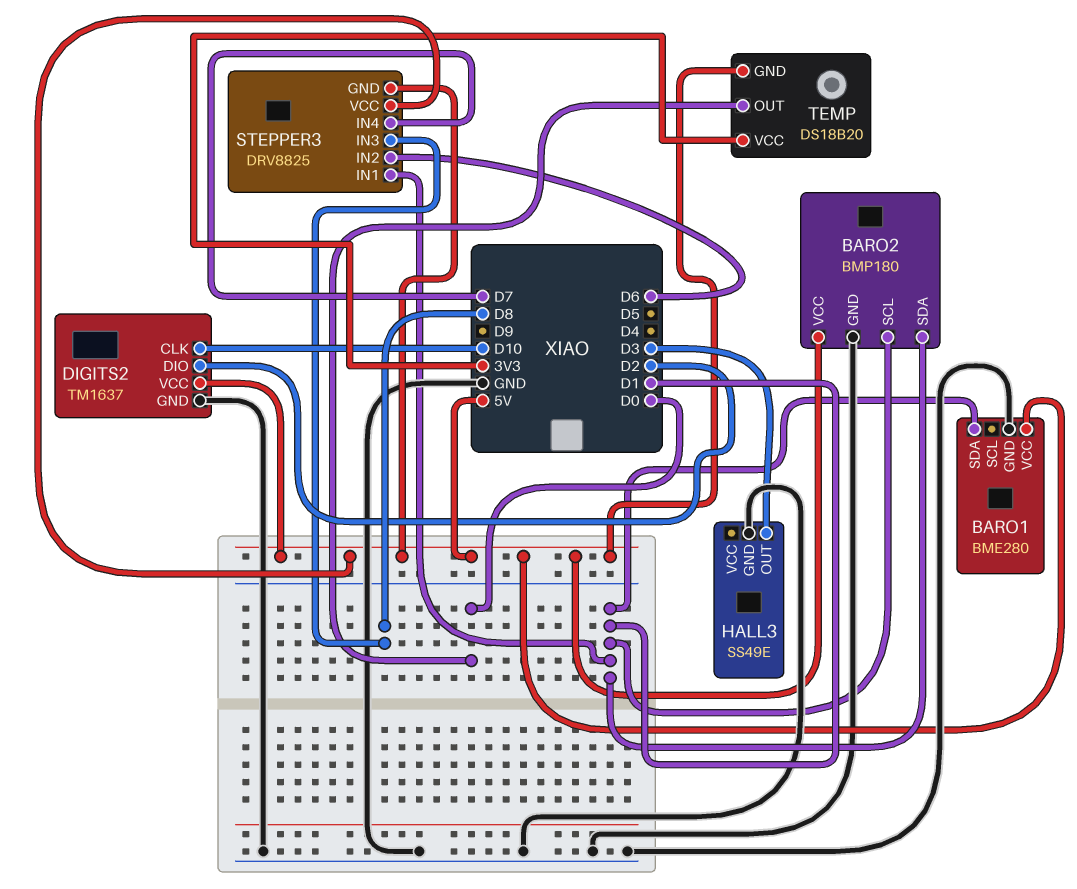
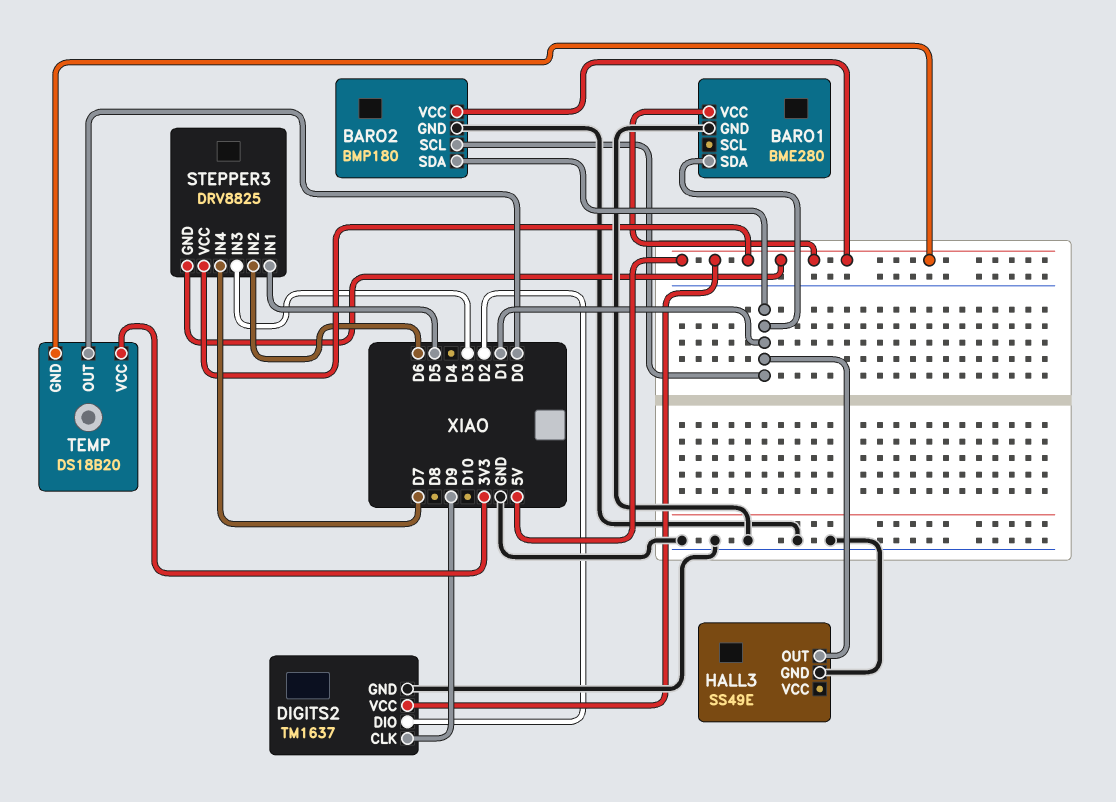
DIGITS2 pin CLK: D10 -> D9
HALL3 pin OUT: D3 -> D1
STEPPER3 pin IN1: D1 -> D5
STEPPER3 pin IN3: D8 -> D3

